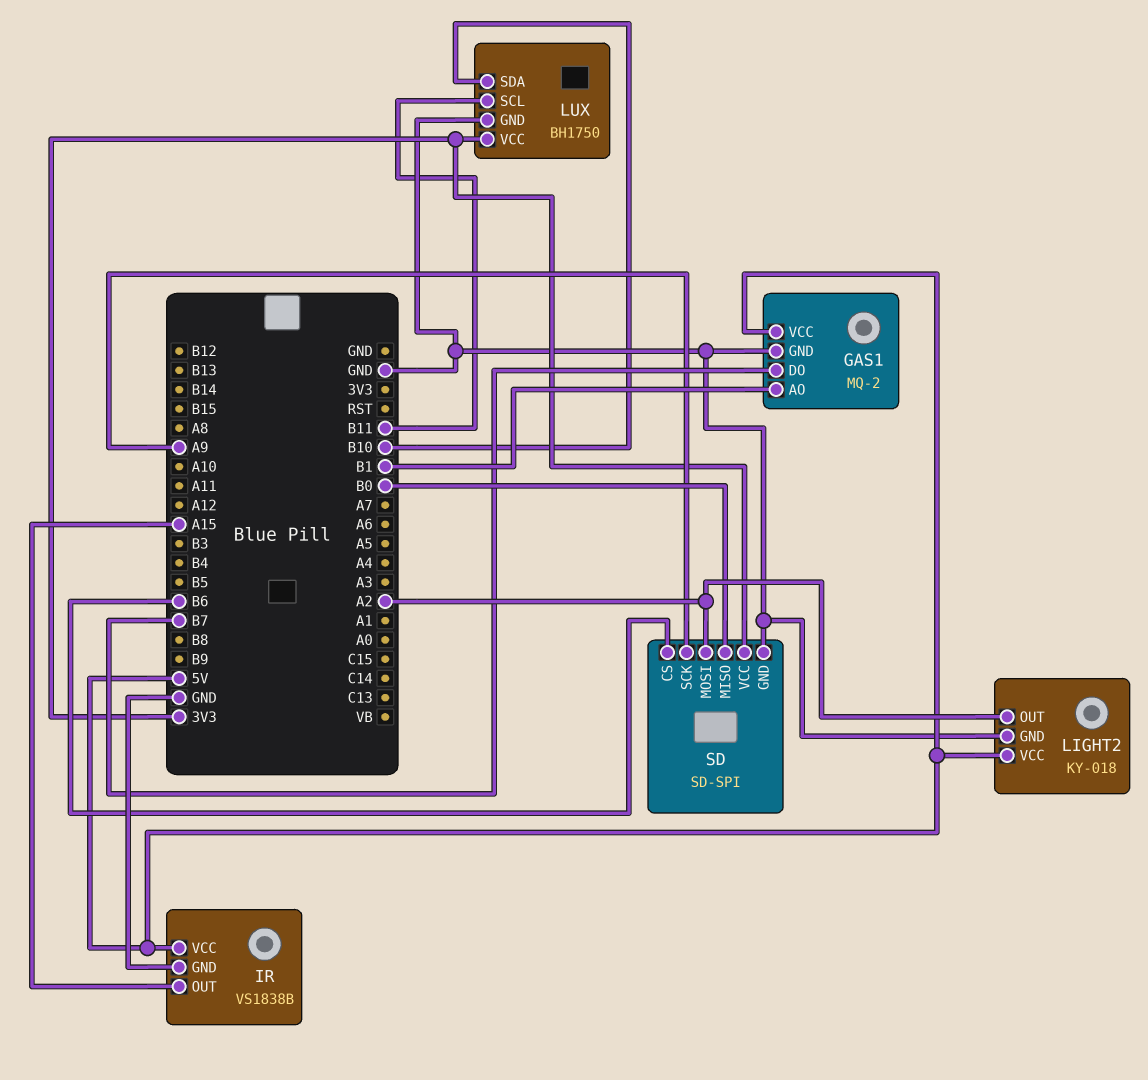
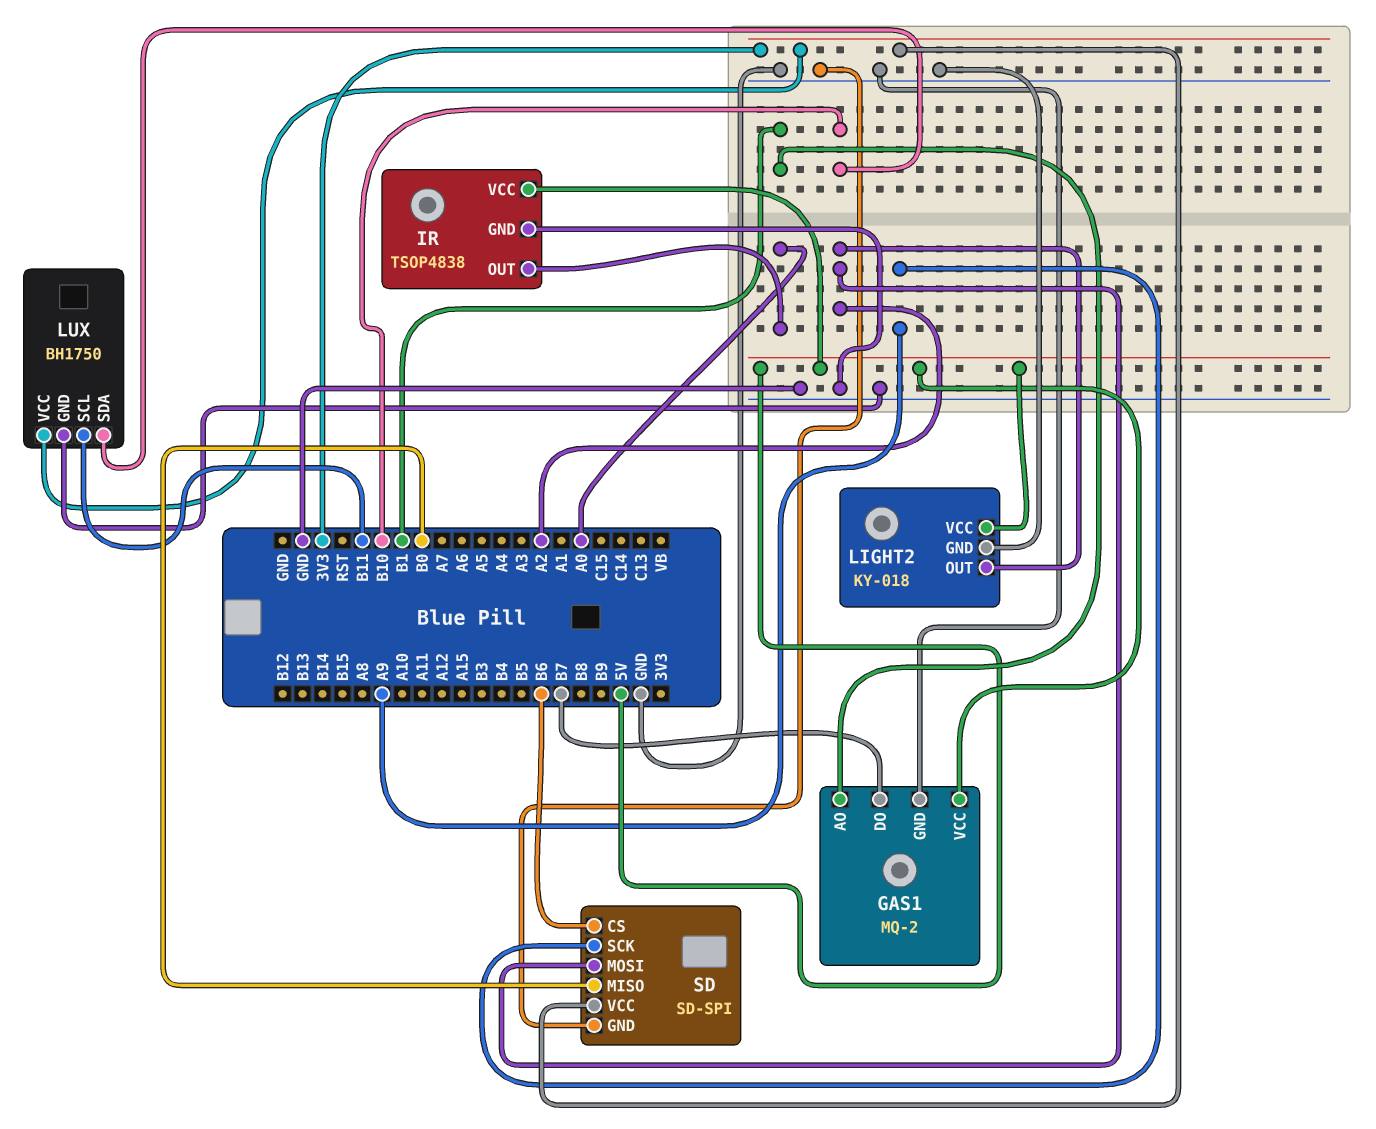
IR: VS1838B -> TSOP4838
IR pin OUT: A15 -> A0

